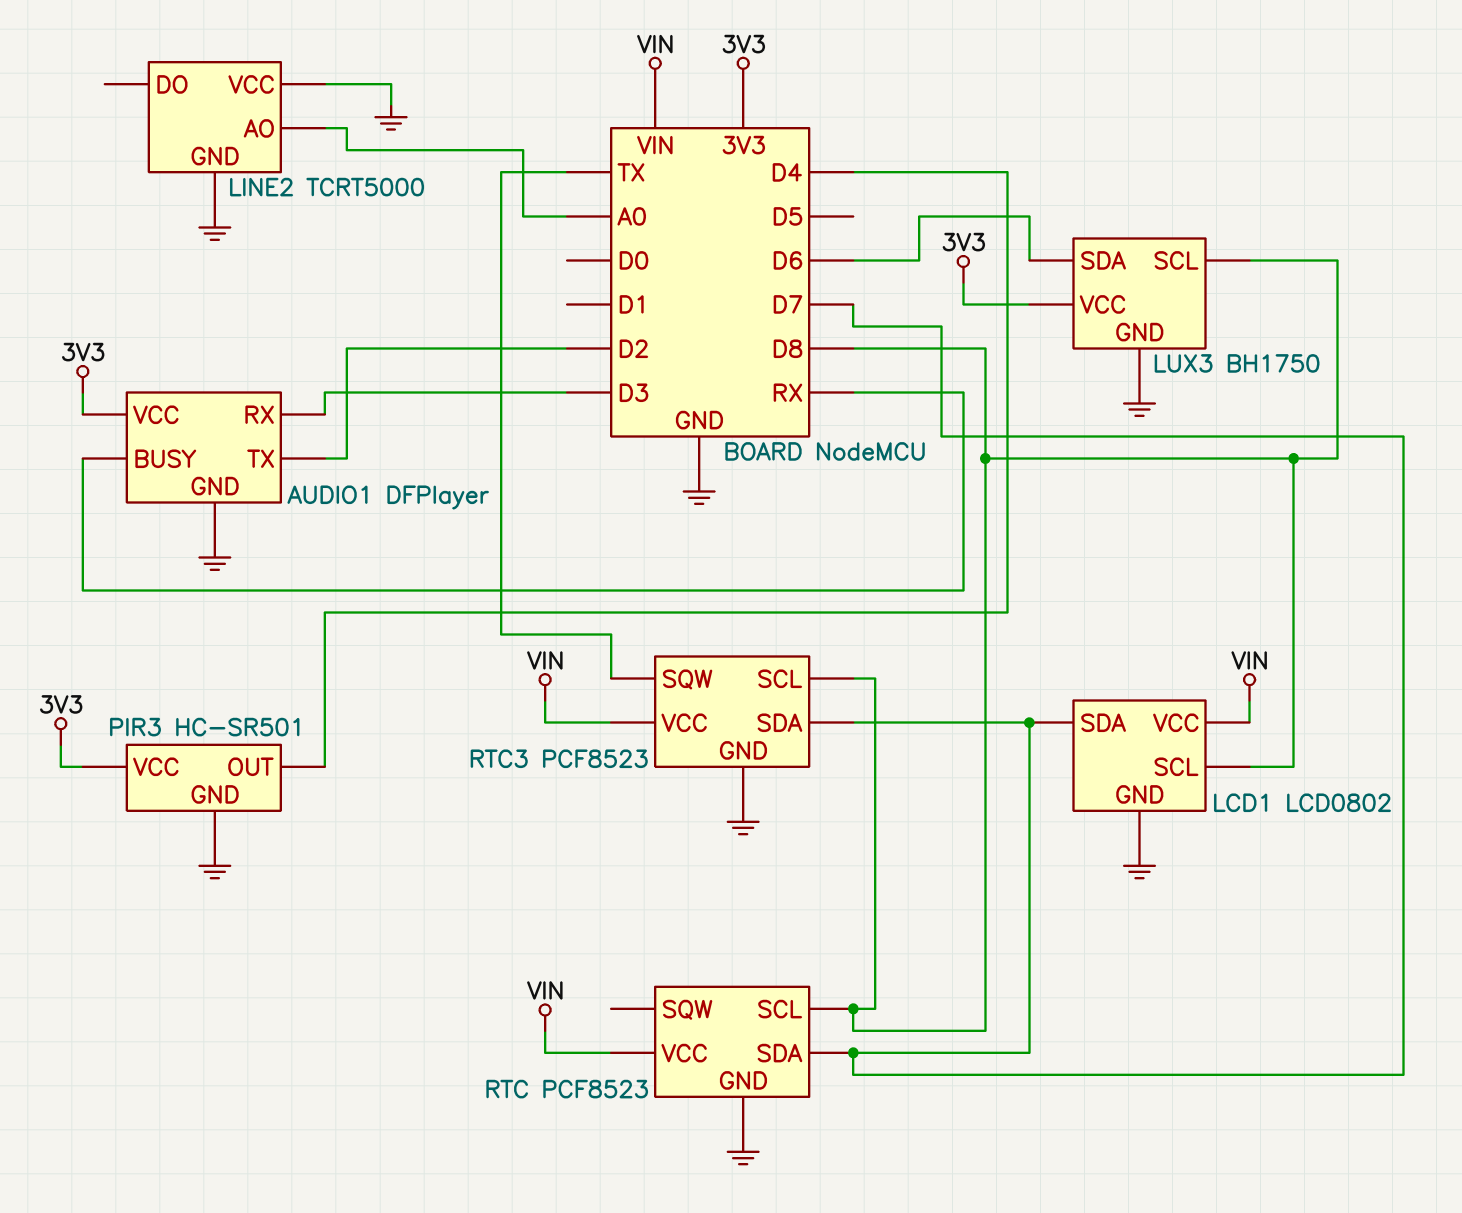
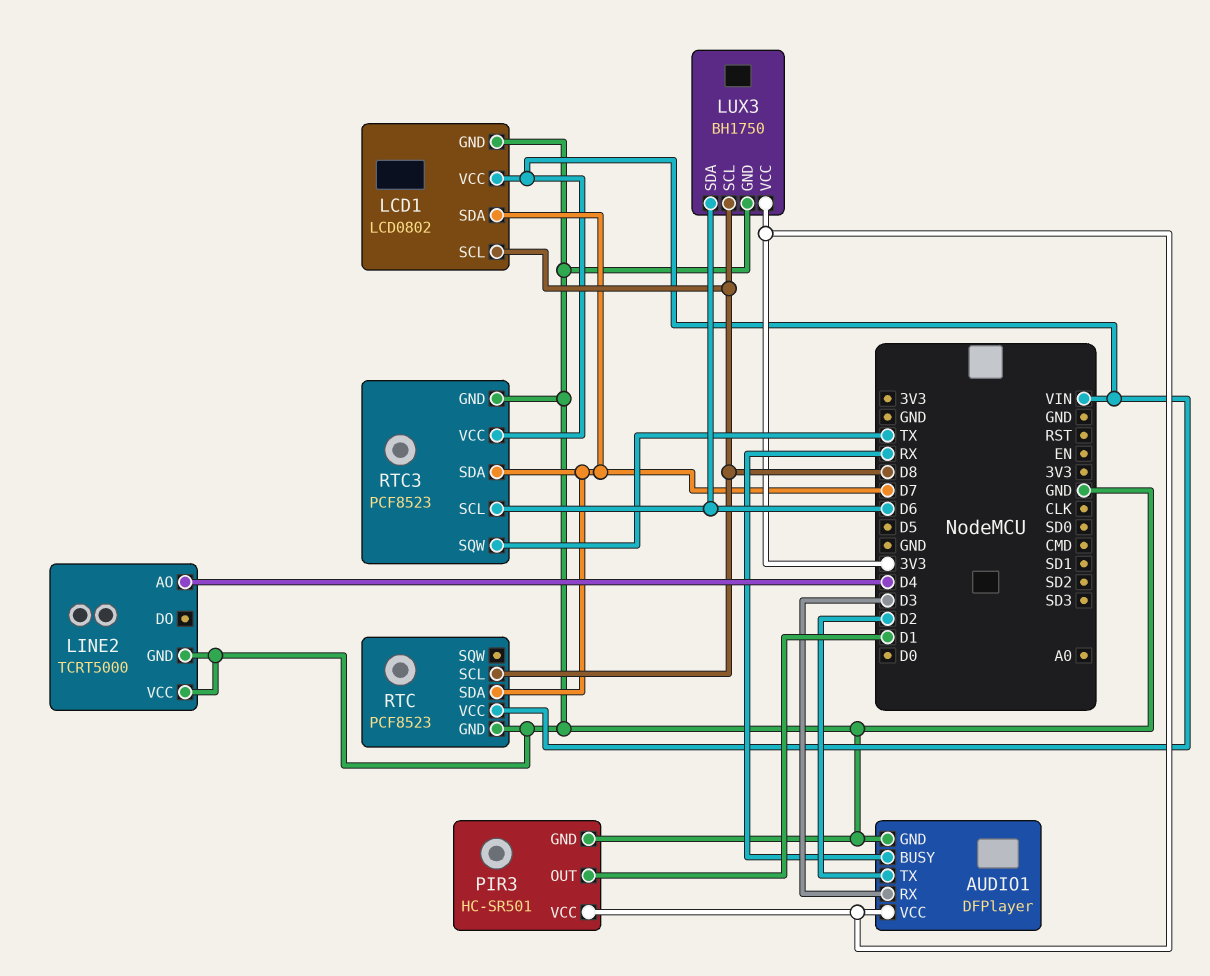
LINE2 pin AO: A0 -> D4
PIR3 pin OUT: D4 -> D1
RTC3 pin SCL: D8 -> D6

